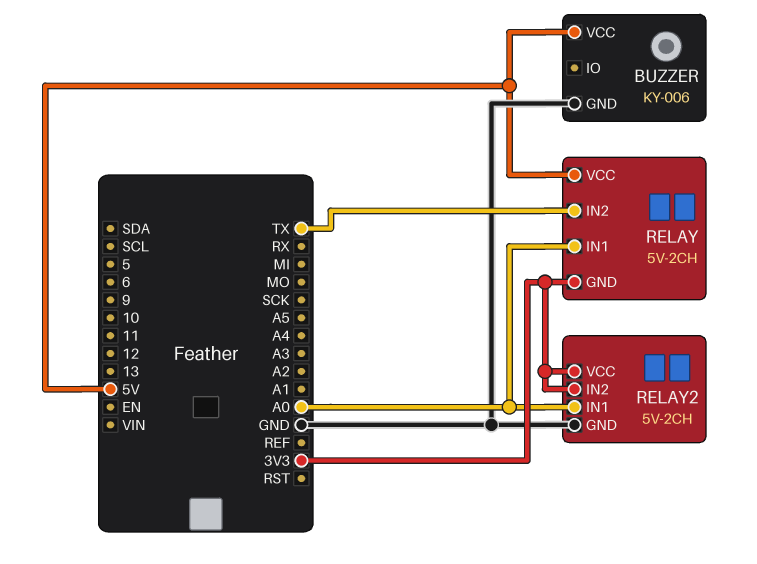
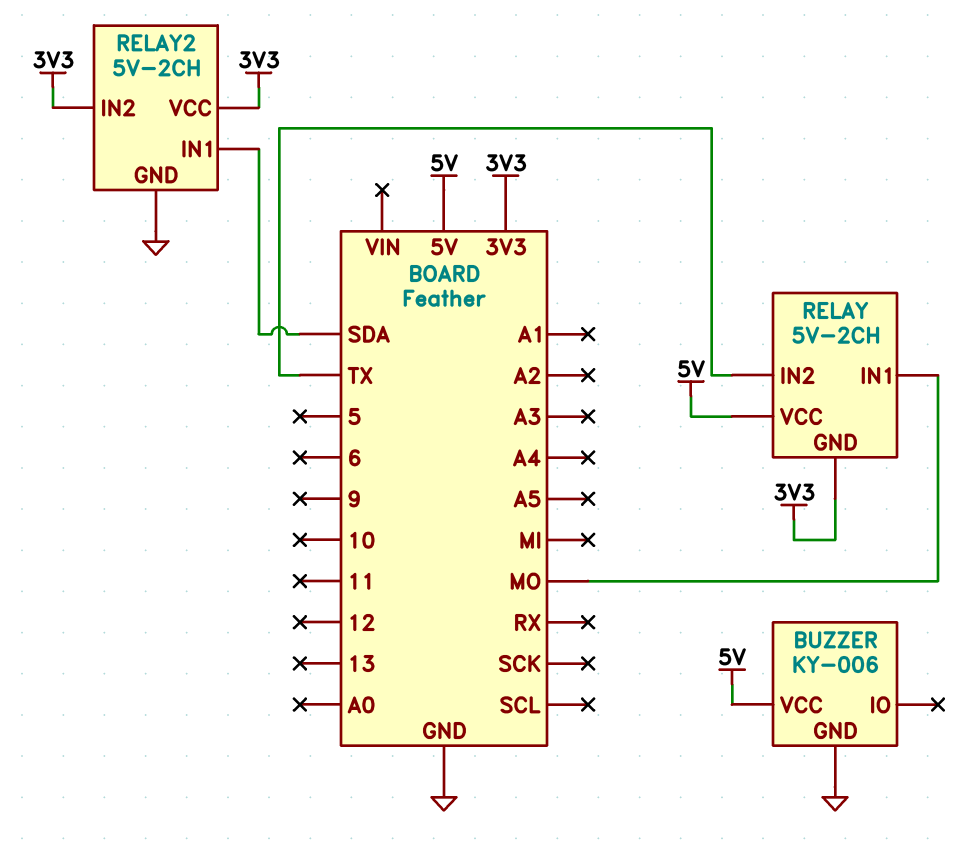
RELAY pin IN1: A0 -> MO
RELAY2 pin IN1: A0 -> SDA

